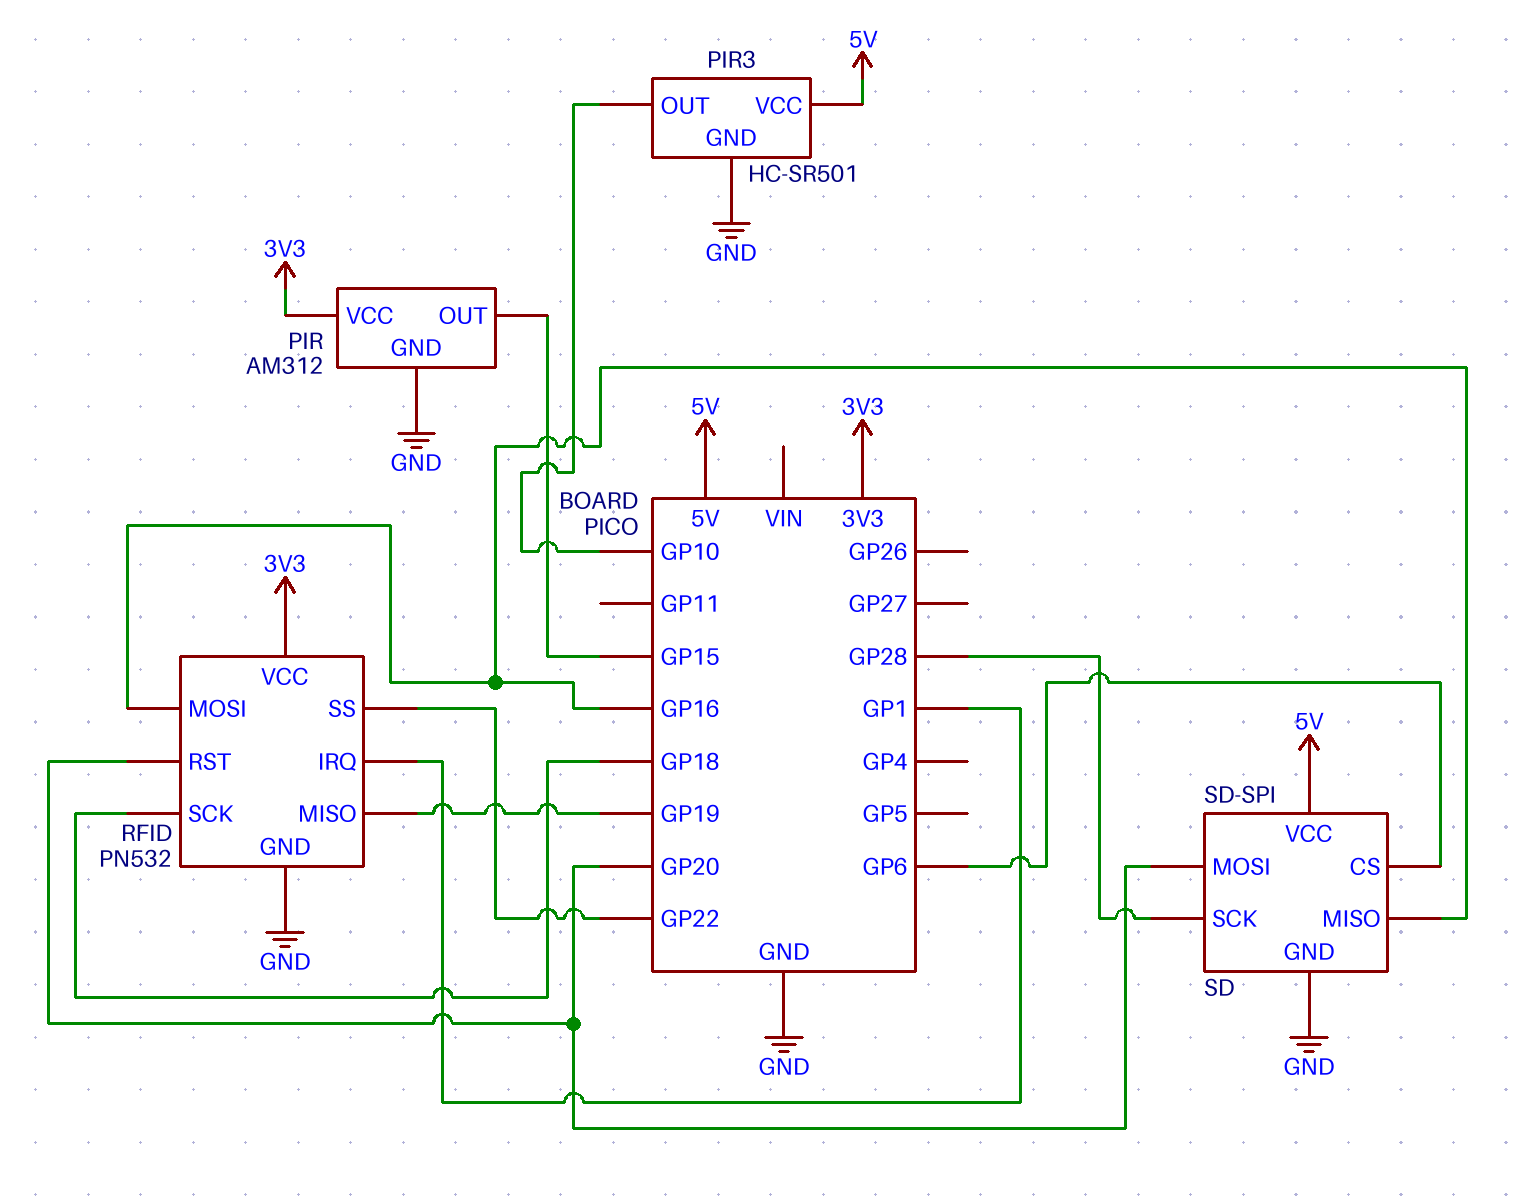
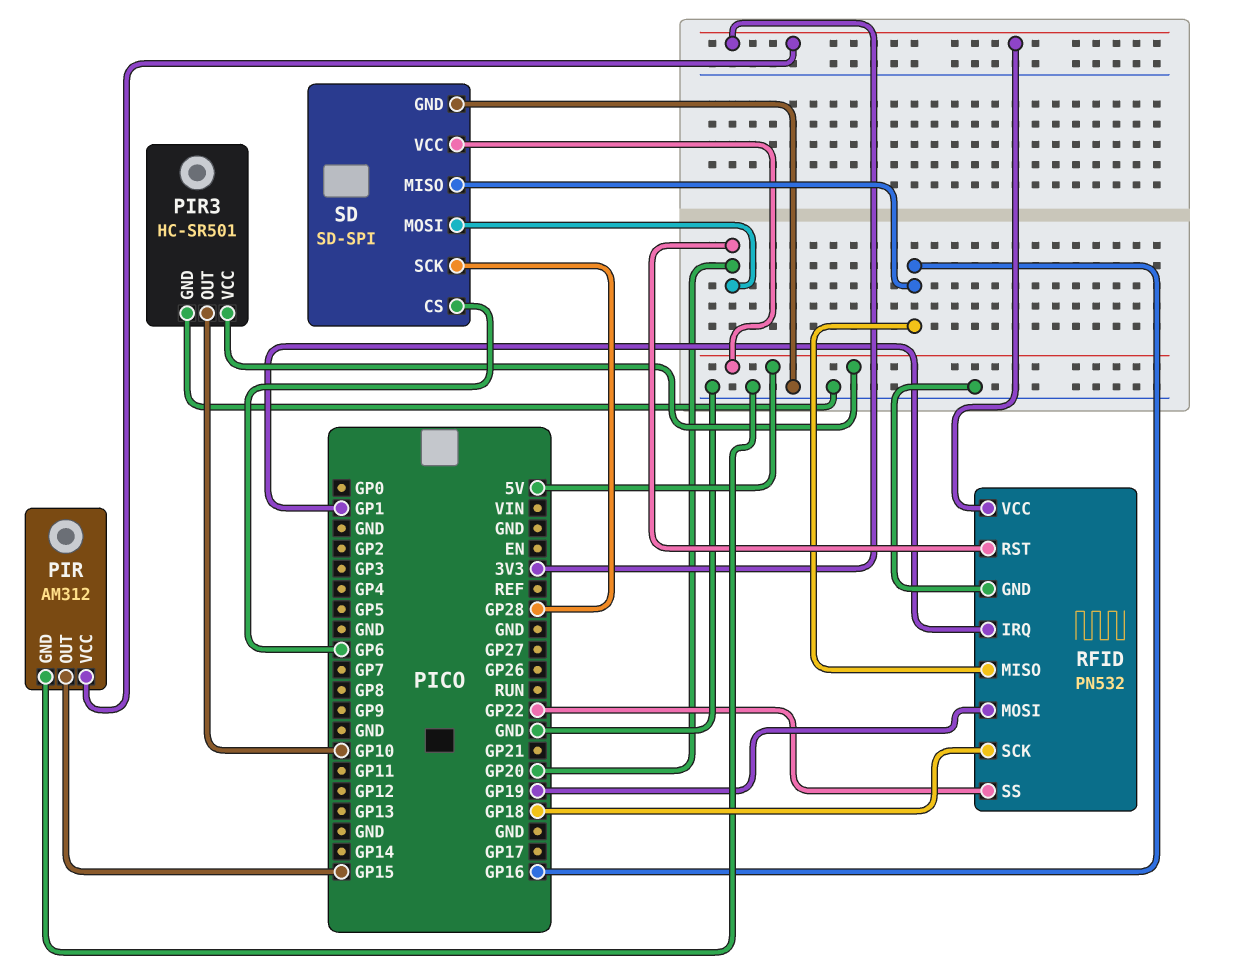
RFID pin MISO: GP19 -> GP16
RFID pin MOSI: GP16 -> GP19

